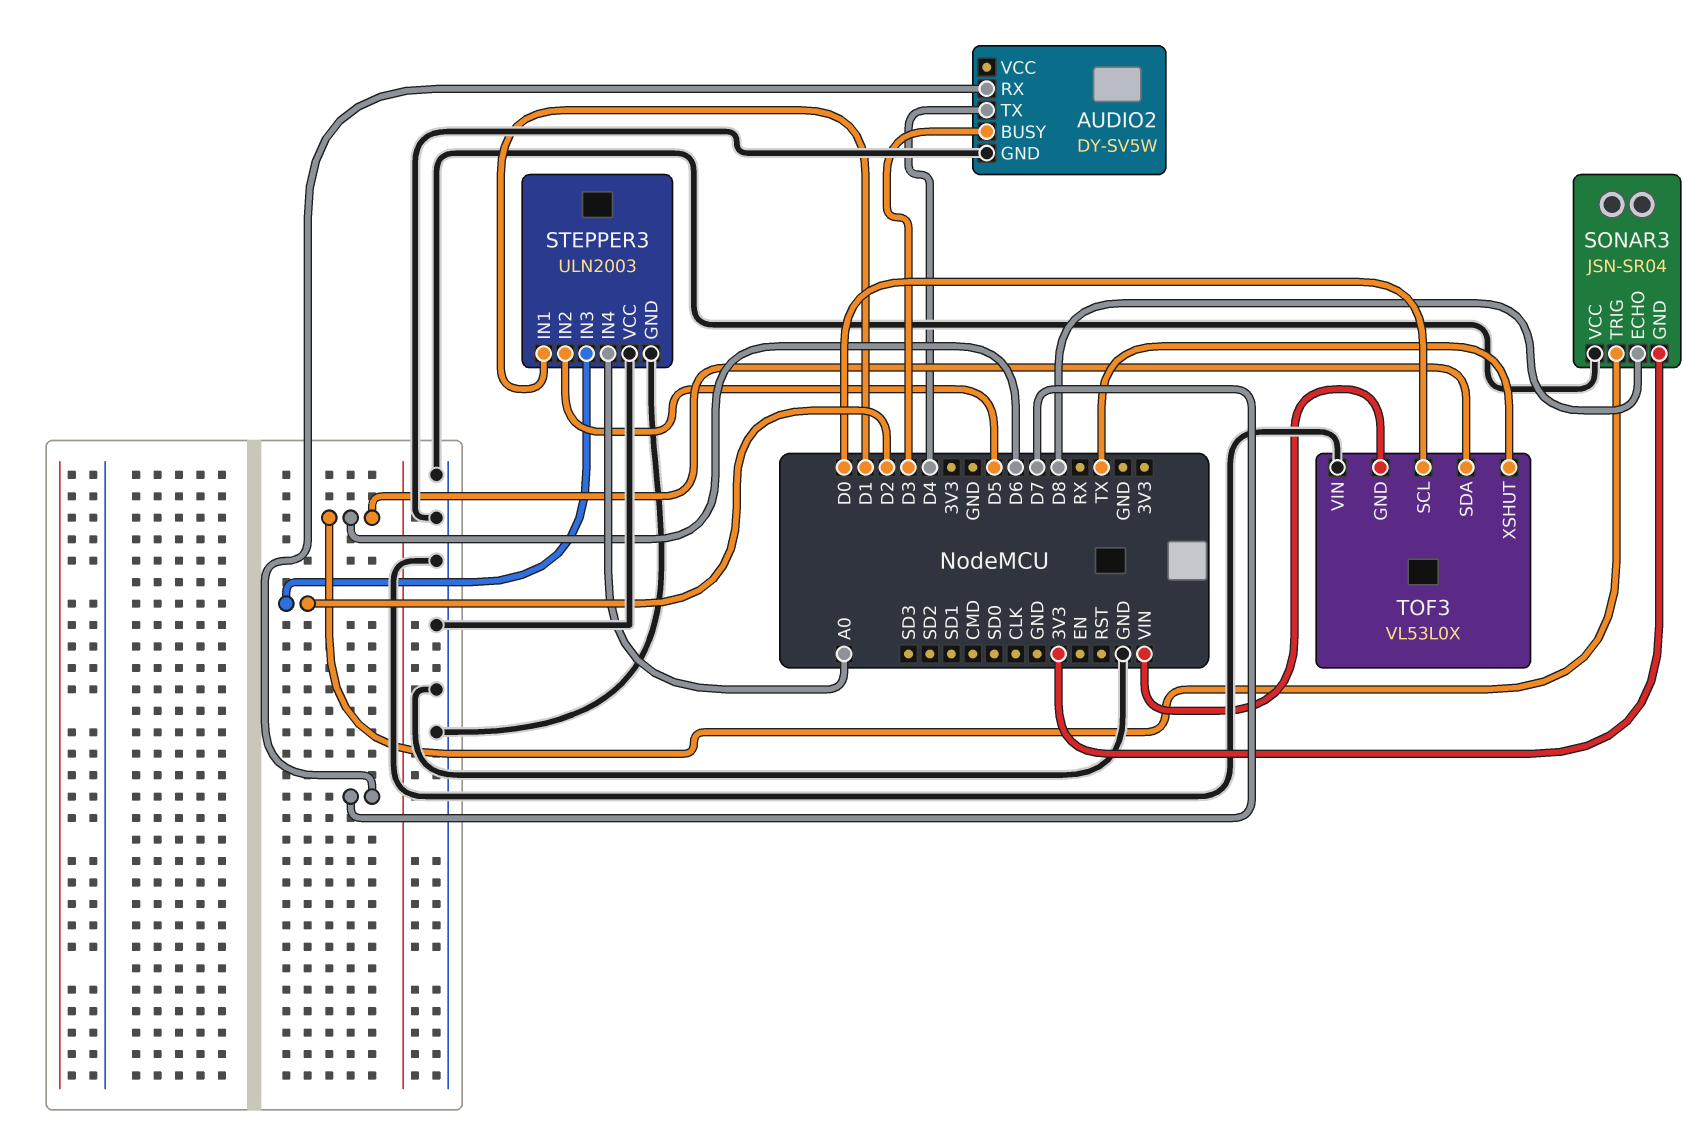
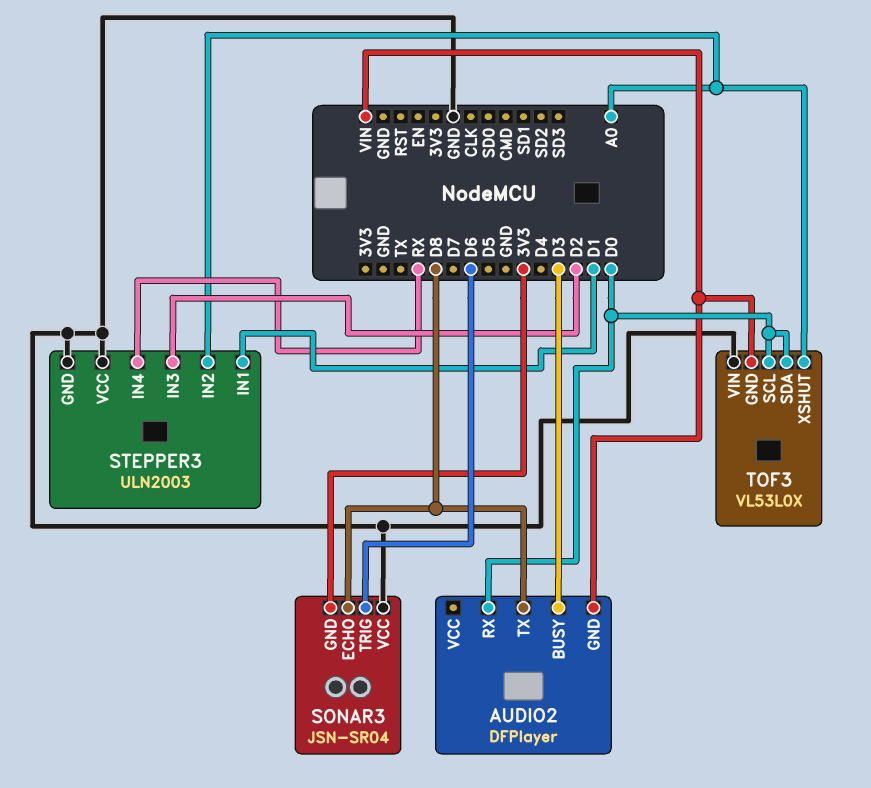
AUDIO2: DY-SV5W -> DFPlayer
AUDIO2 pin GND: GND -> VIN
AUDIO2 pin RX: D7 -> D0
AUDIO2 pin TX: D4 -> D8
STEPPER3 pin IN2: D5 -> A0
STEPPER3 pin IN4: A0 -> RX
TOF3 pin SDA: D6 -> D0
TOF3 pin XSHUT: TX -> A0

